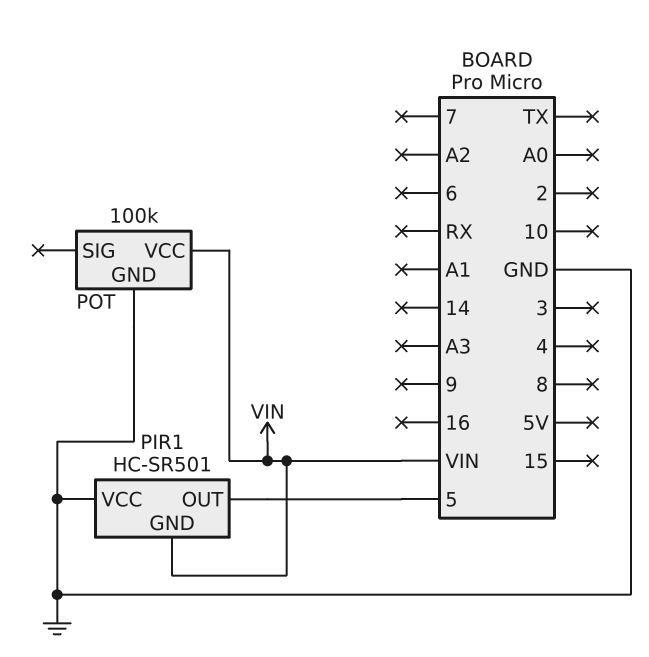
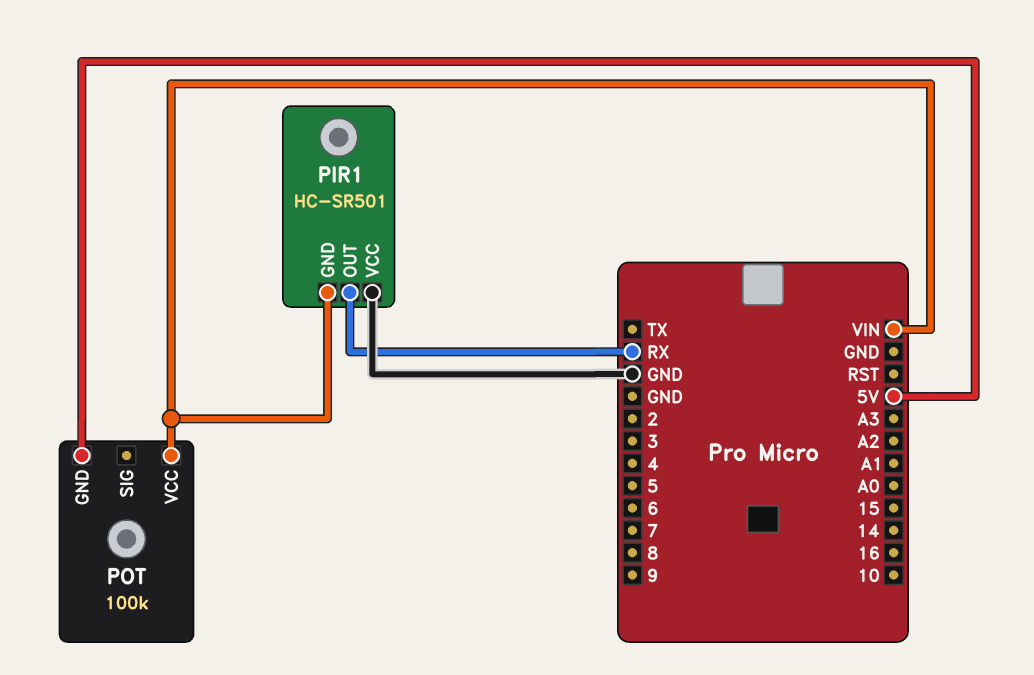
PIR1 pin OUT: 5 -> RX
POT pin GND: GND -> 5V

